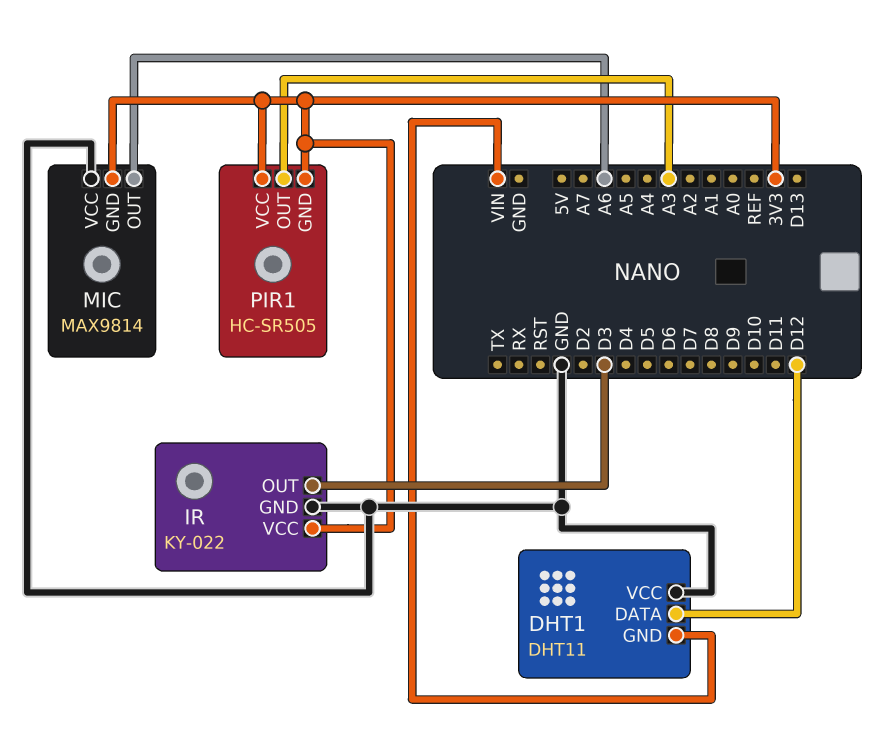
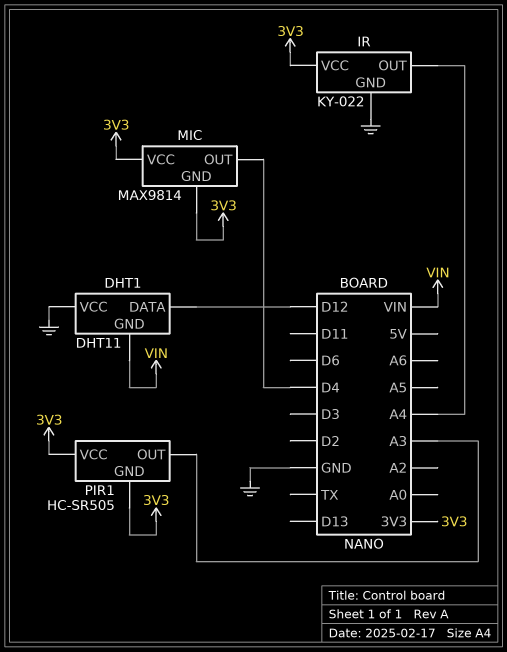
IR pin OUT: D3 -> A4
MIC pin OUT: A6 -> D4
MIC pin VCC: GND -> 3V3

